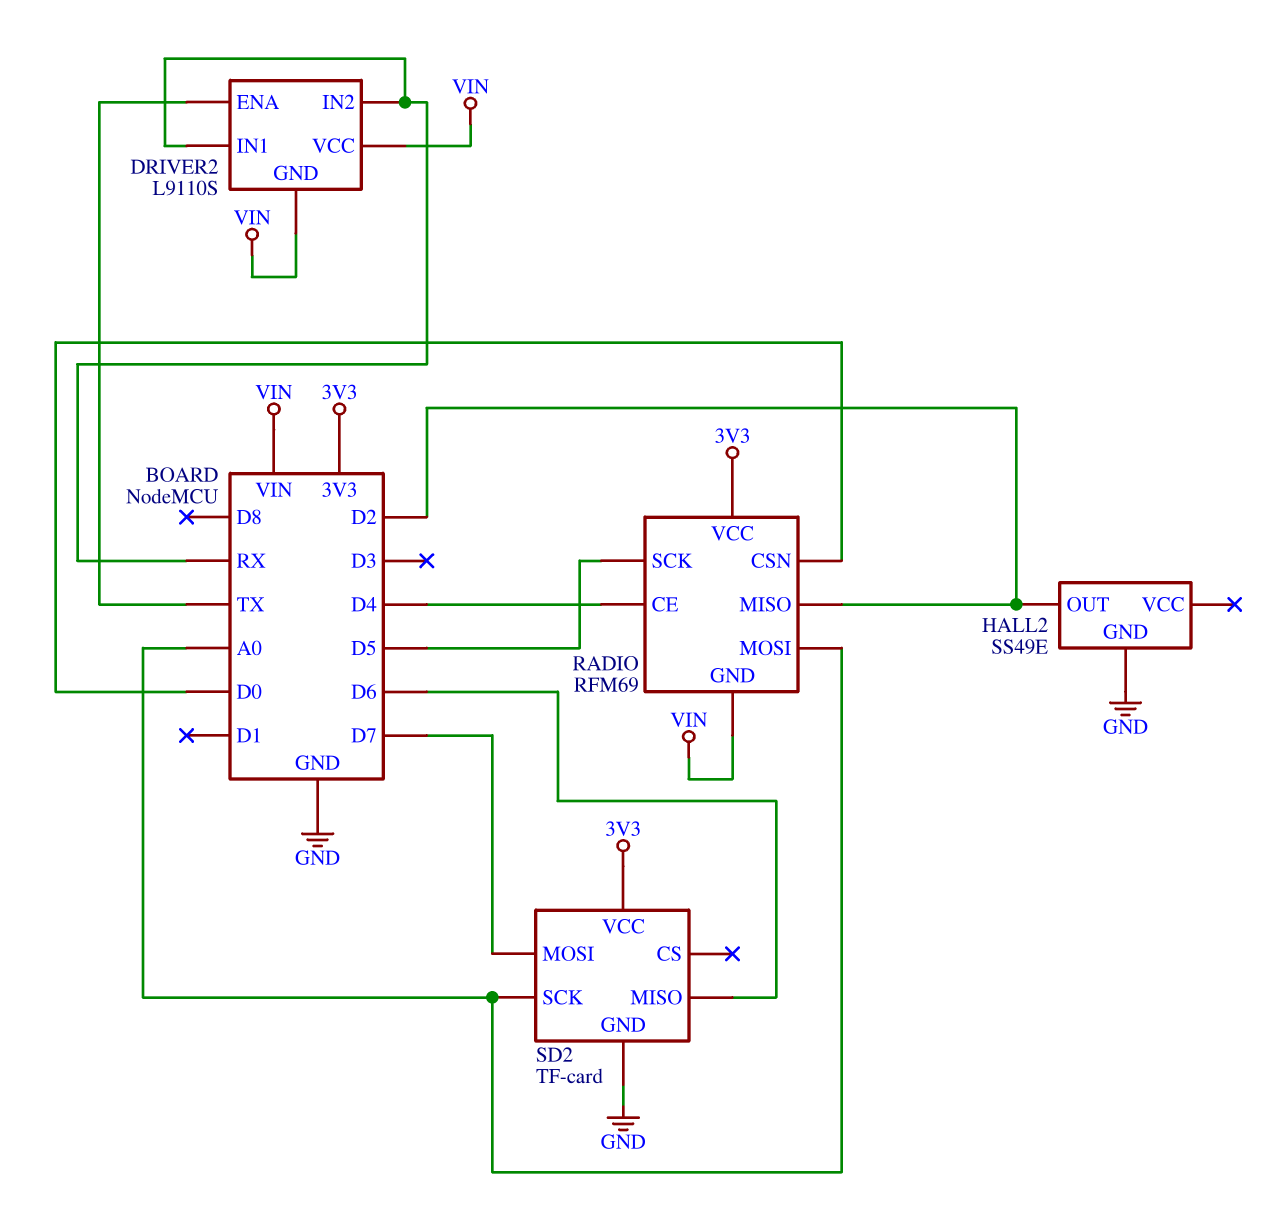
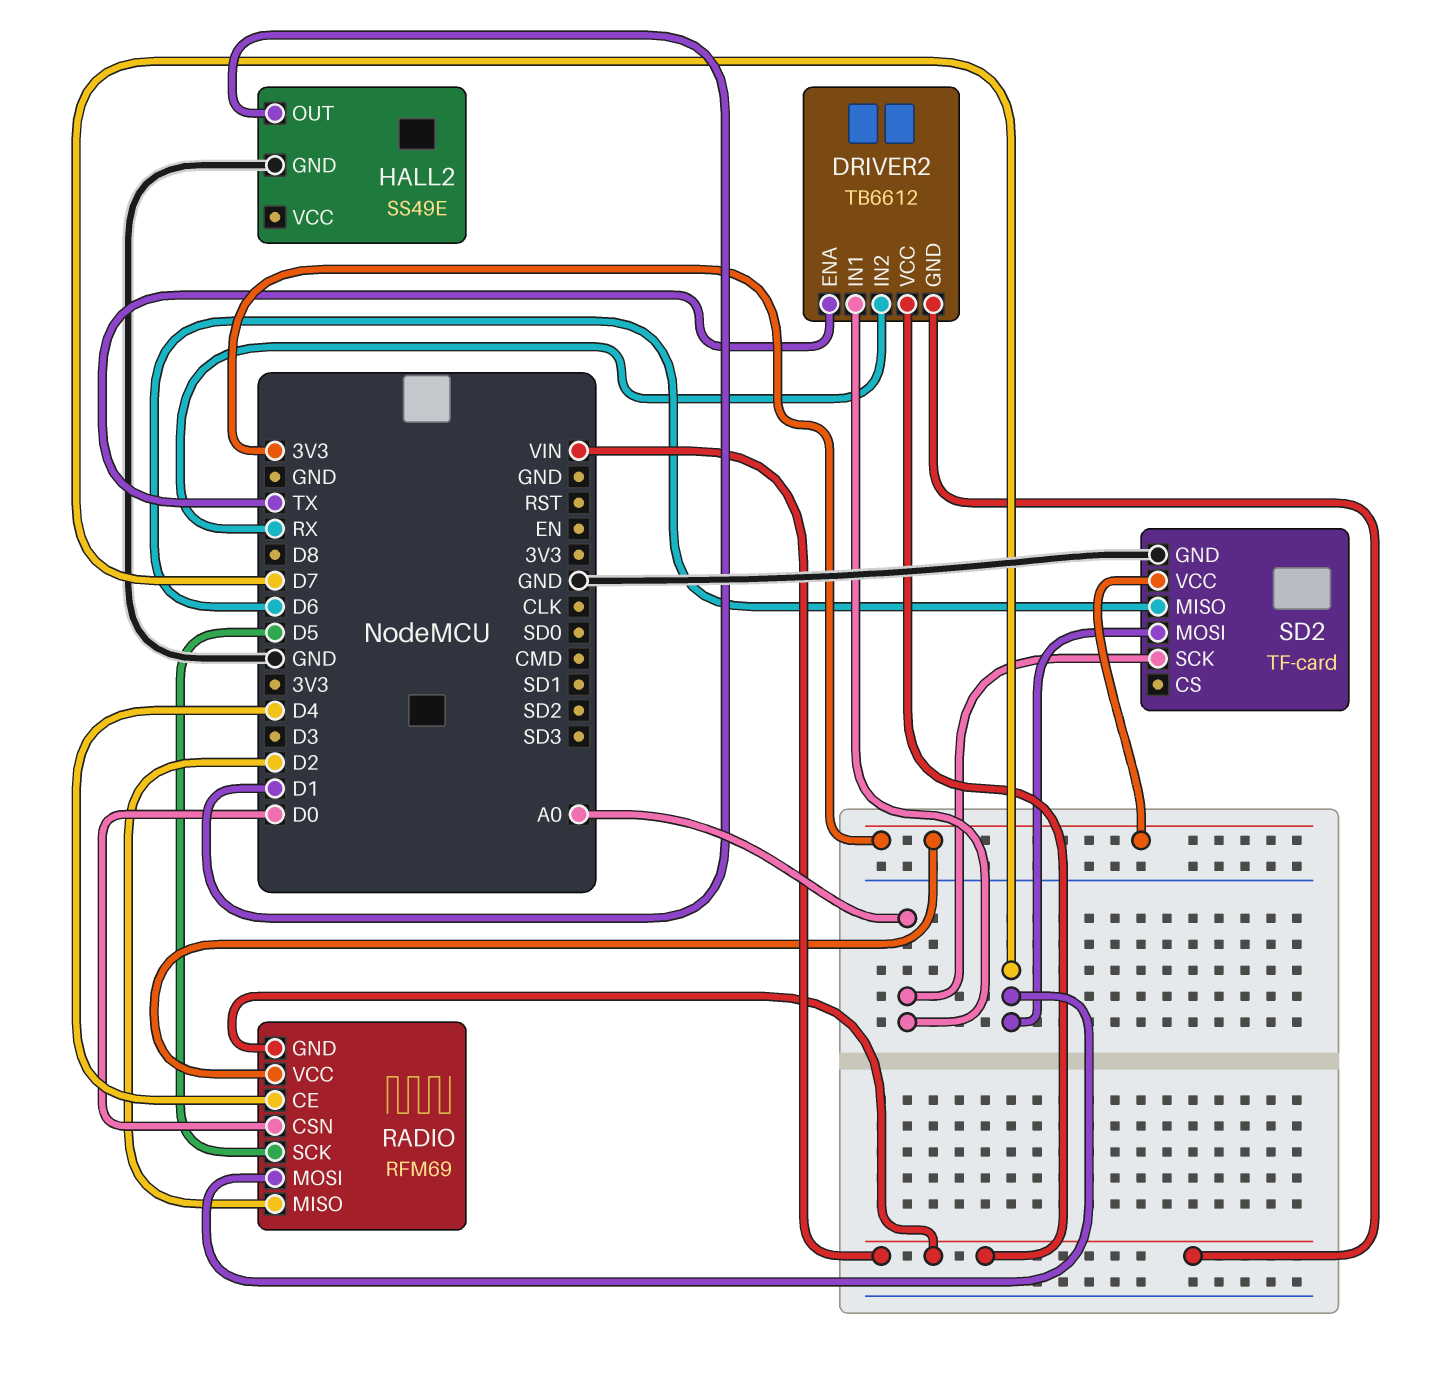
DRIVER2: L9110S -> TB6612
DRIVER2 pin IN1: RX -> A0
HALL2 pin OUT: D2 -> D1
RADIO pin MOSI: A0 -> D7

